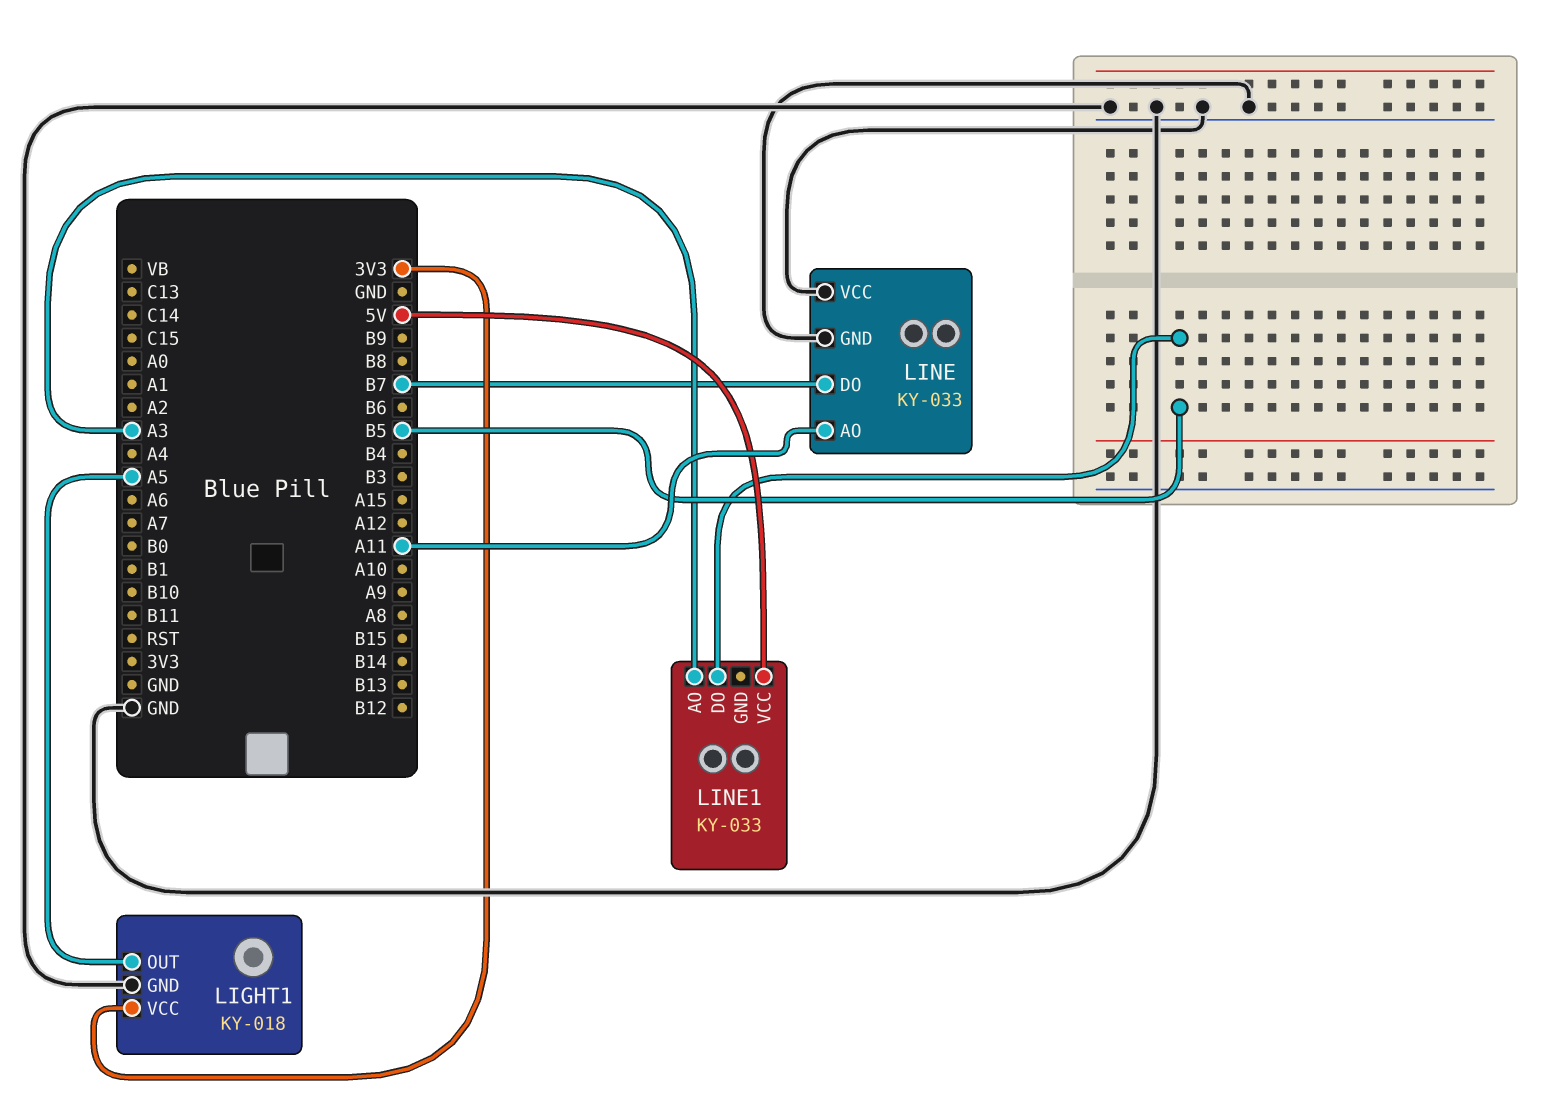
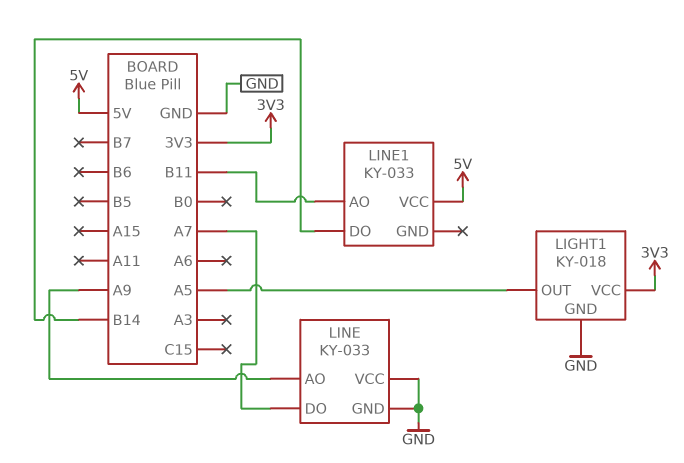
LINE pin AO: A11 -> A9
LINE pin DO: B7 -> A7
LINE1 pin AO: A3 -> B11
LINE1 pin DO: B5 -> B14

